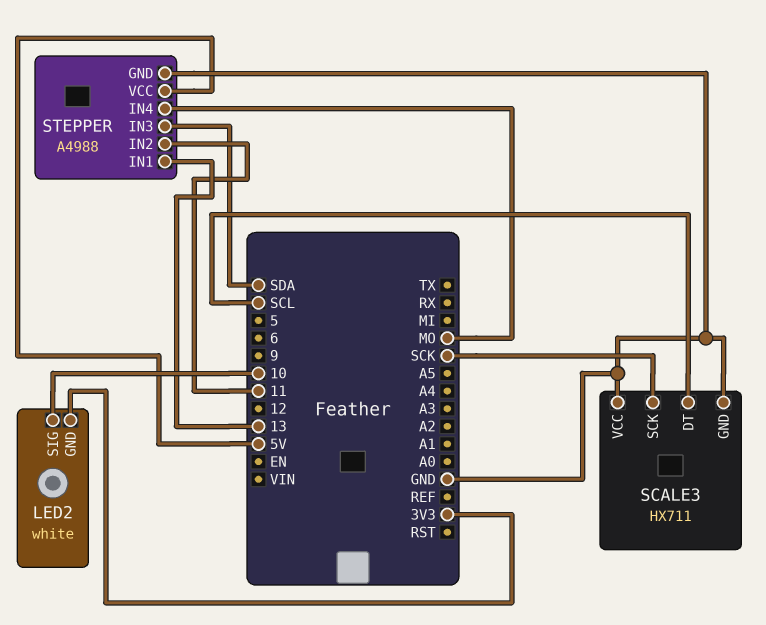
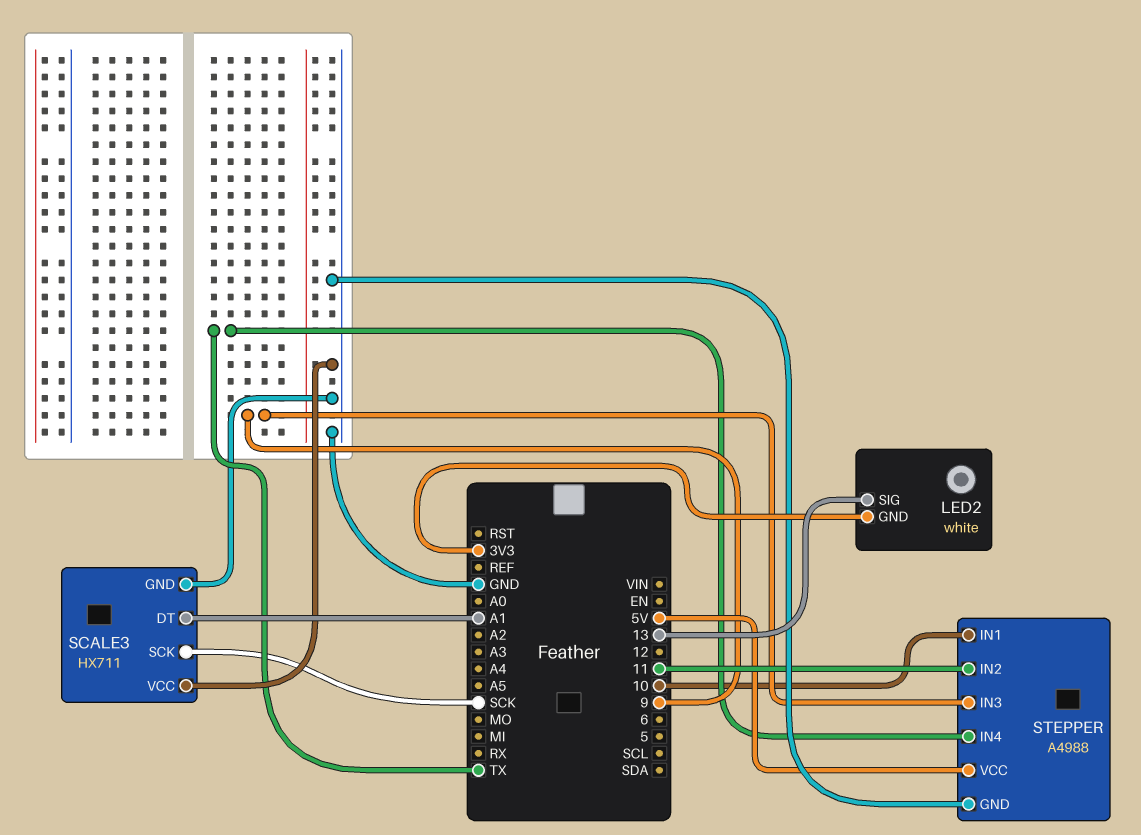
LED2 pin SIG: 10 -> 13
SCALE3 pin DT: SCL -> A1
STEPPER pin IN1: 13 -> 10
STEPPER pin IN3: SDA -> 9
STEPPER pin IN4: MO -> TX

